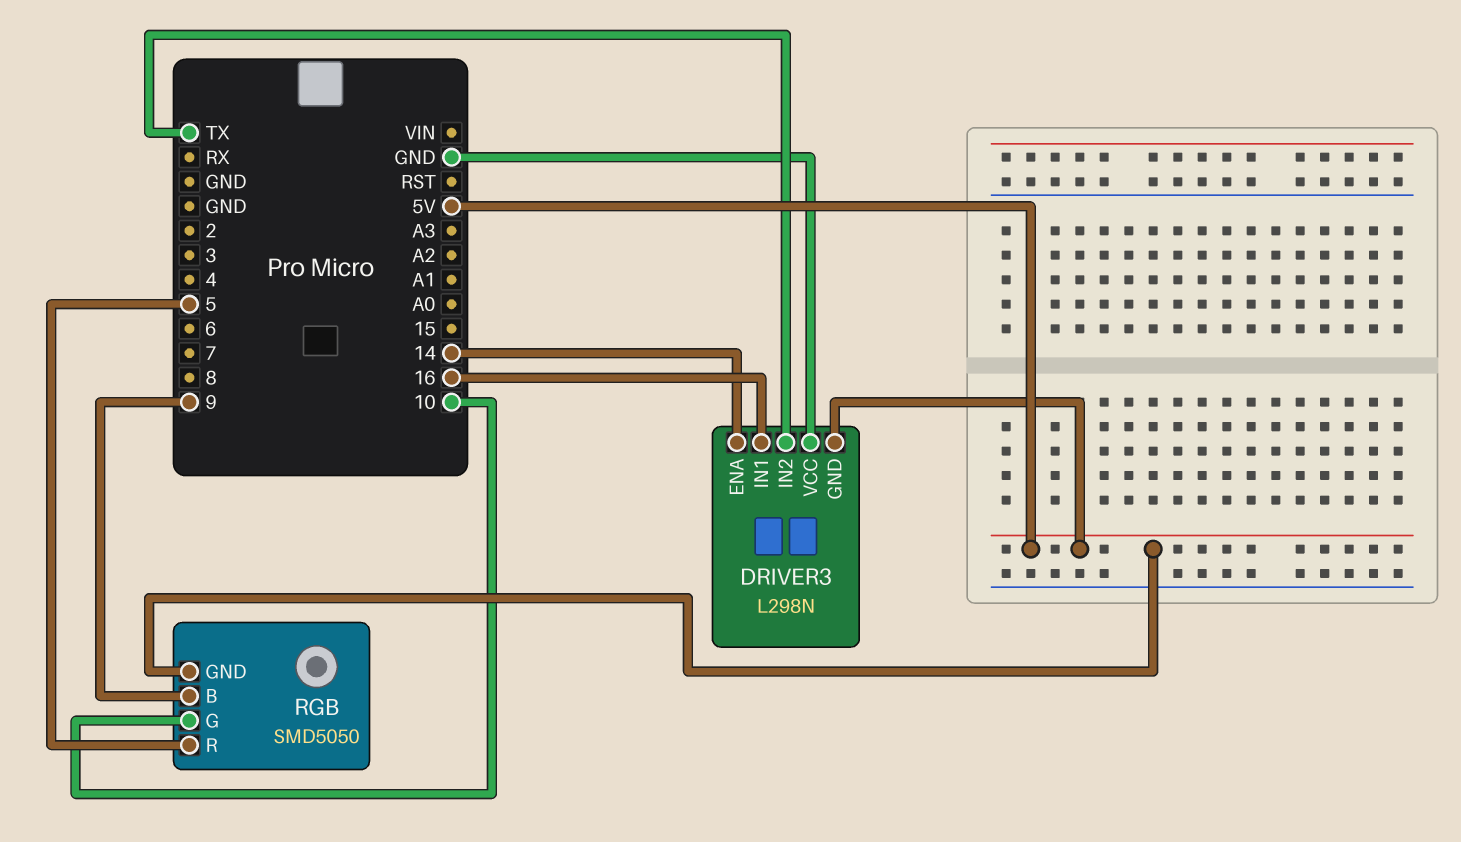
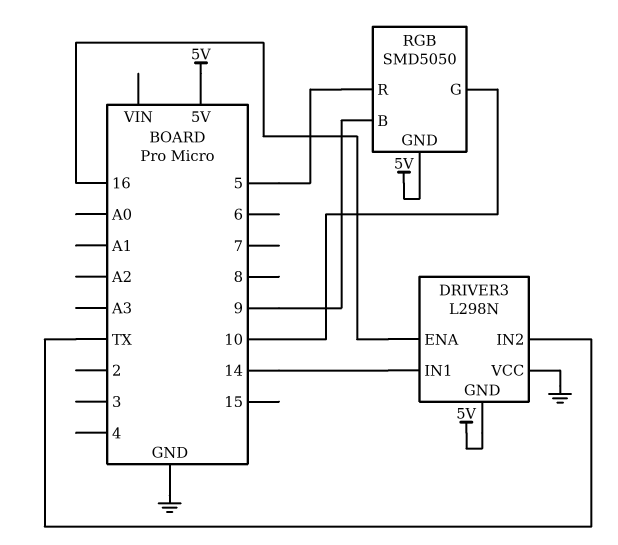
DRIVER3 pin ENA: 14 -> 16
DRIVER3 pin IN1: 16 -> 14

